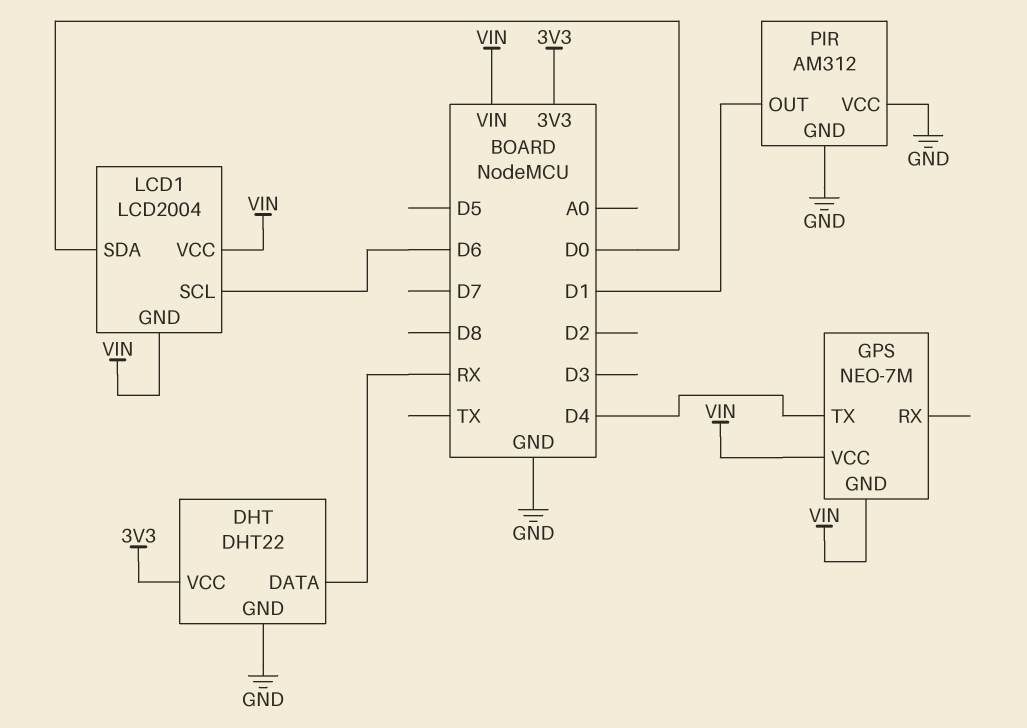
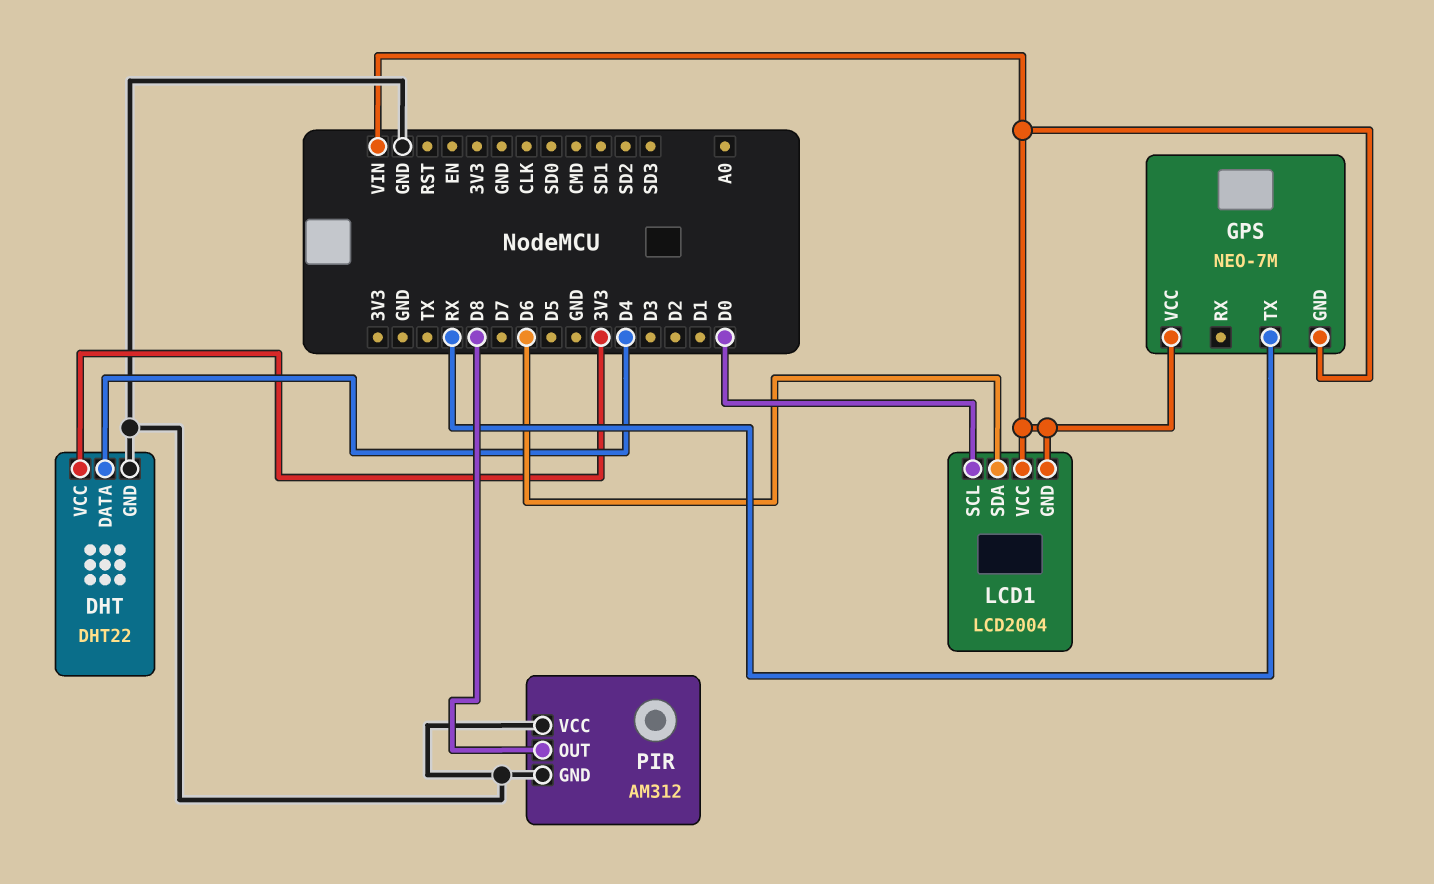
DHT pin DATA: RX -> D4
GPS pin TX: D4 -> RX
LCD1 pin SCL: D6 -> D0
LCD1 pin SDA: D0 -> D6
PIR pin OUT: D1 -> D8

